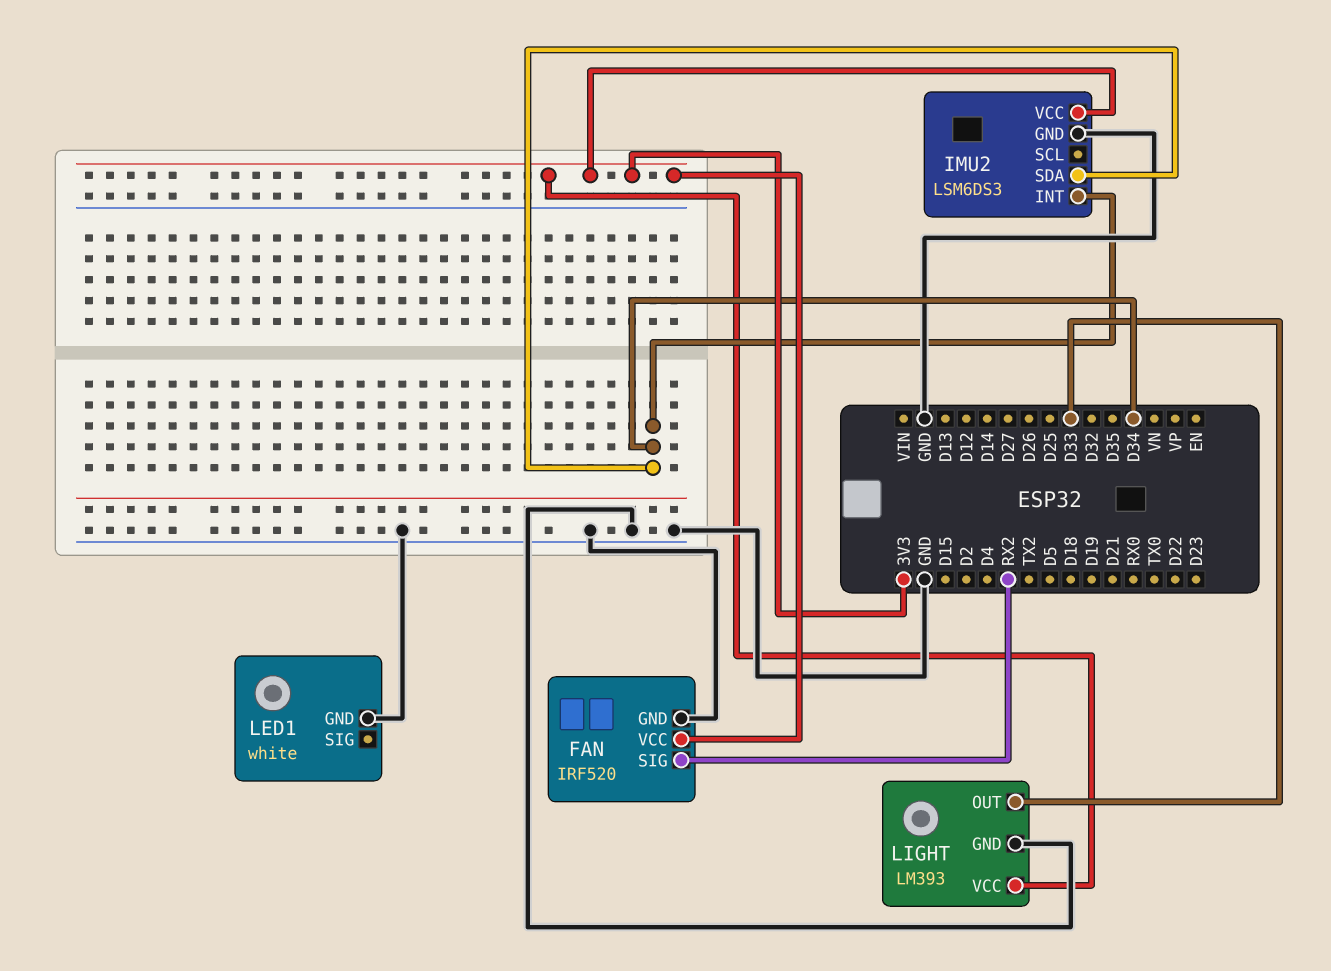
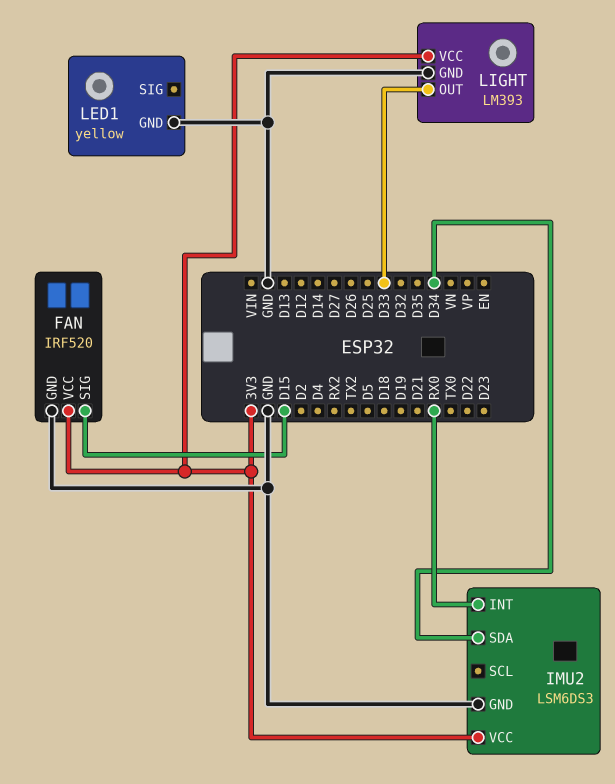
FAN pin SIG: RX2 -> D15
IMU2 pin INT: D34 -> RX0
LED1: white -> yellow

